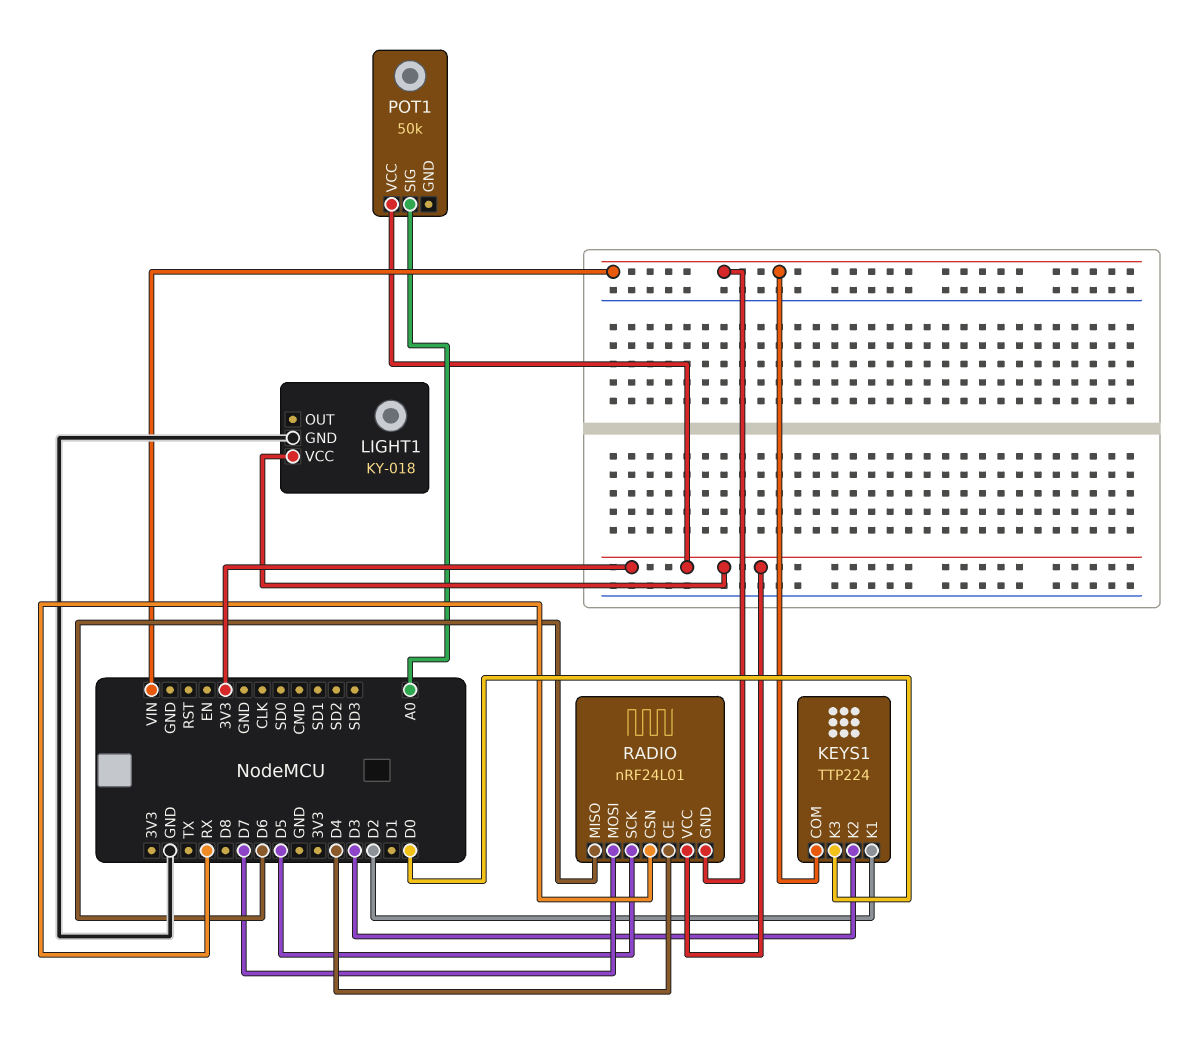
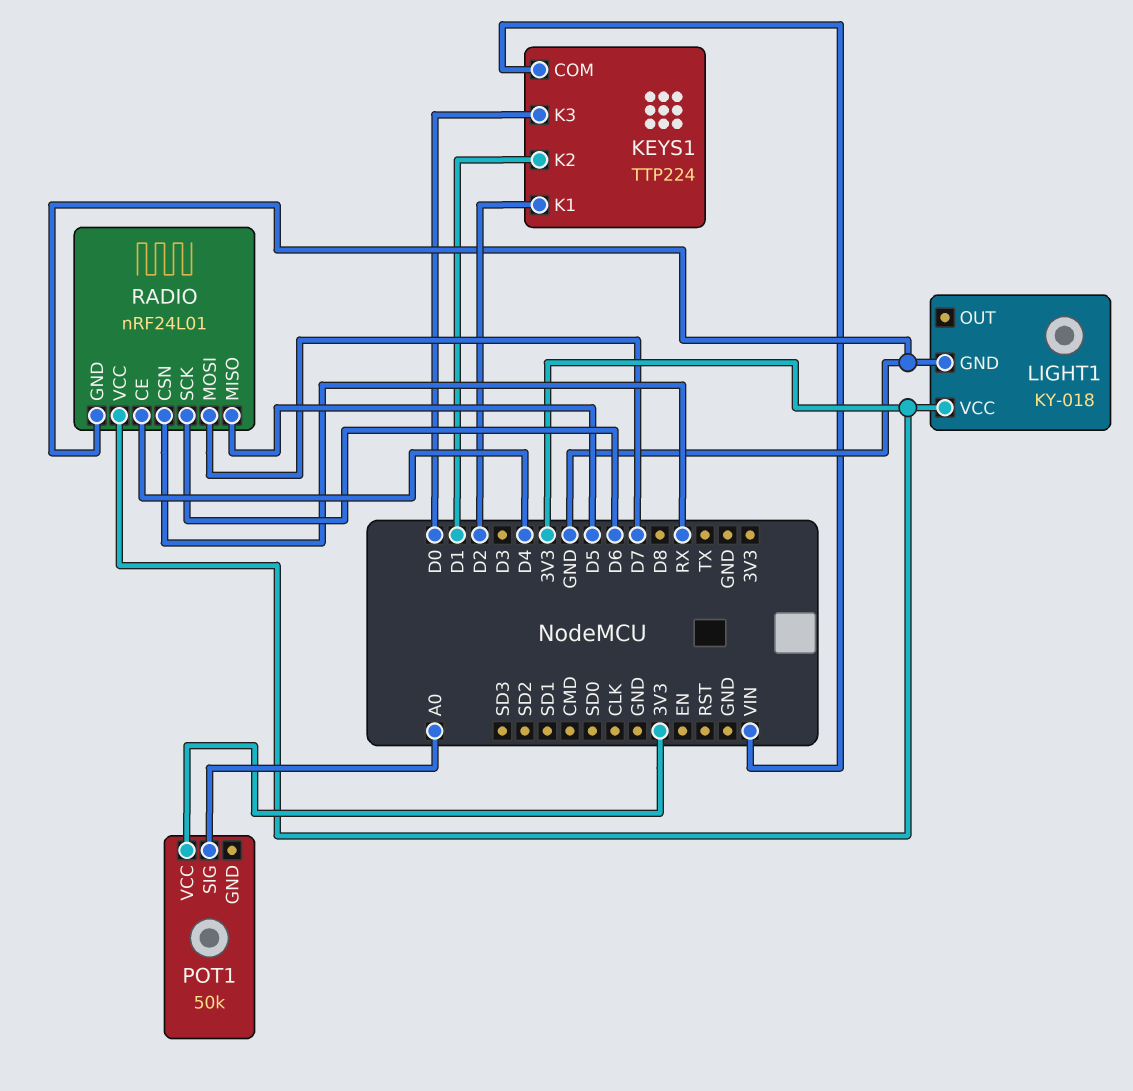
KEYS1 pin K2: D3 -> D1
RADIO pin GND: VIN -> GND
RADIO pin MISO: D6 -> D5
RADIO pin SCK: D5 -> D6

